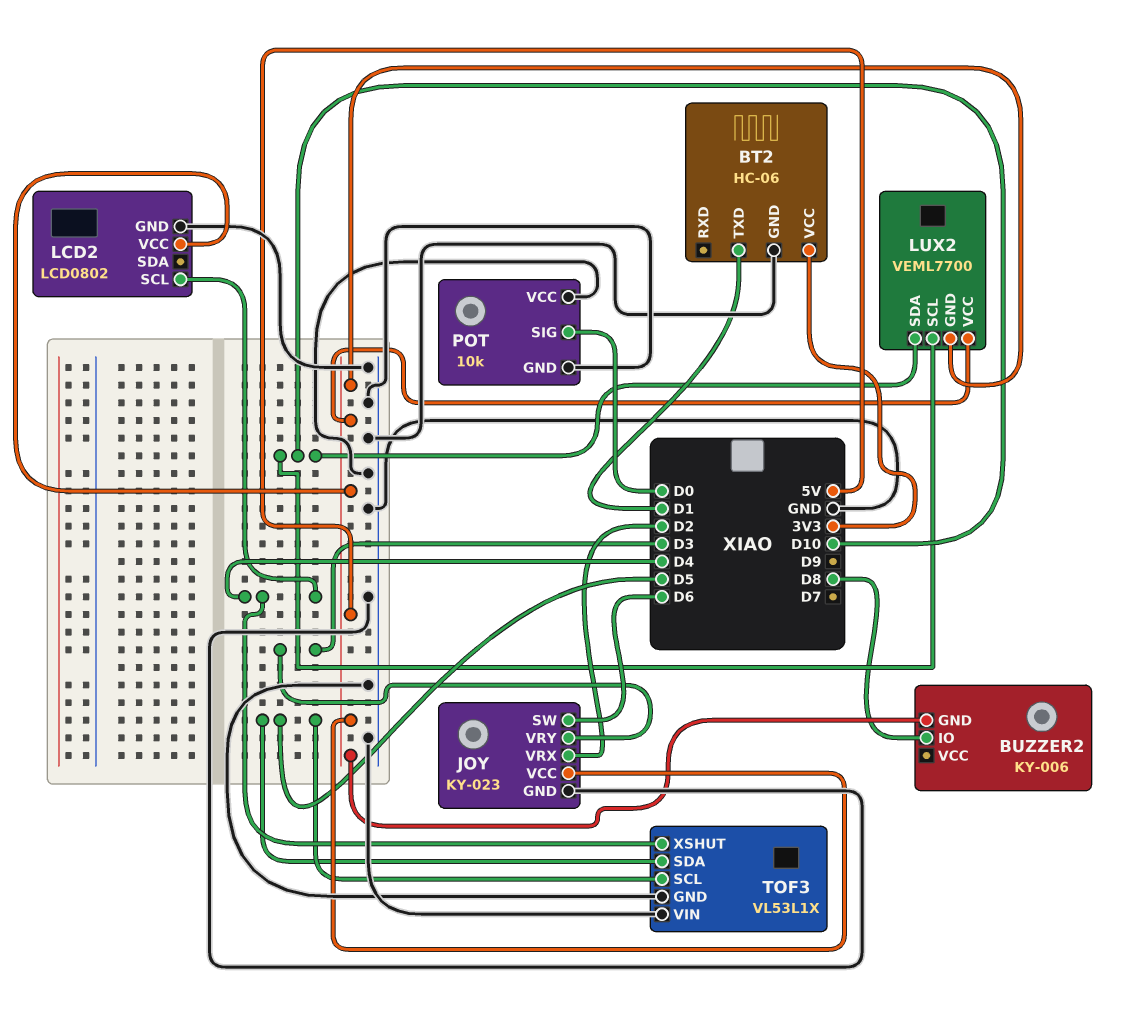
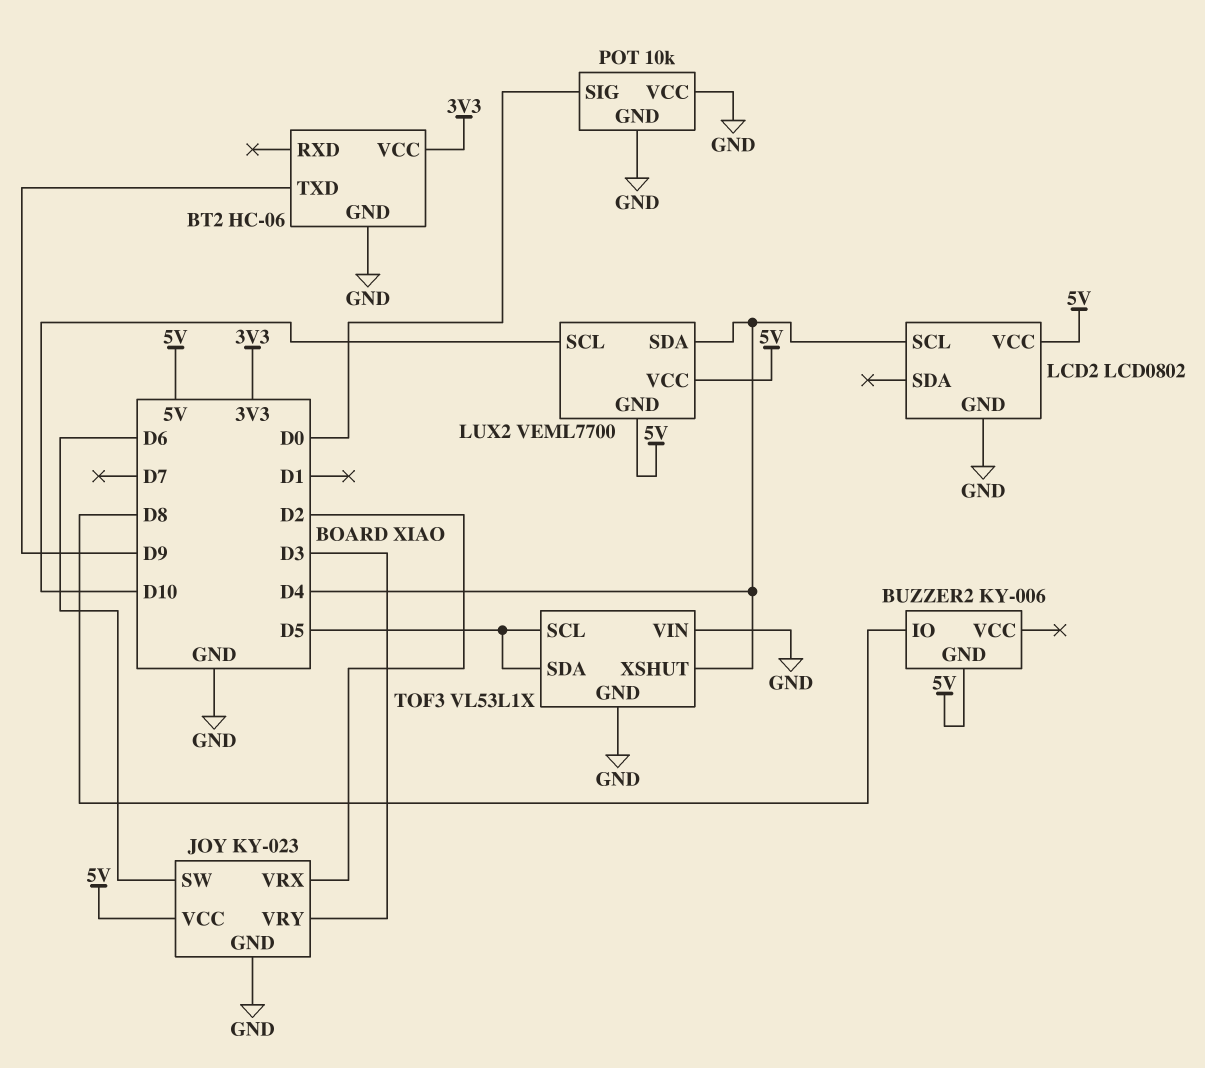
BT2 pin TXD: D1 -> D9
LUX2 pin SDA: D10 -> D4

